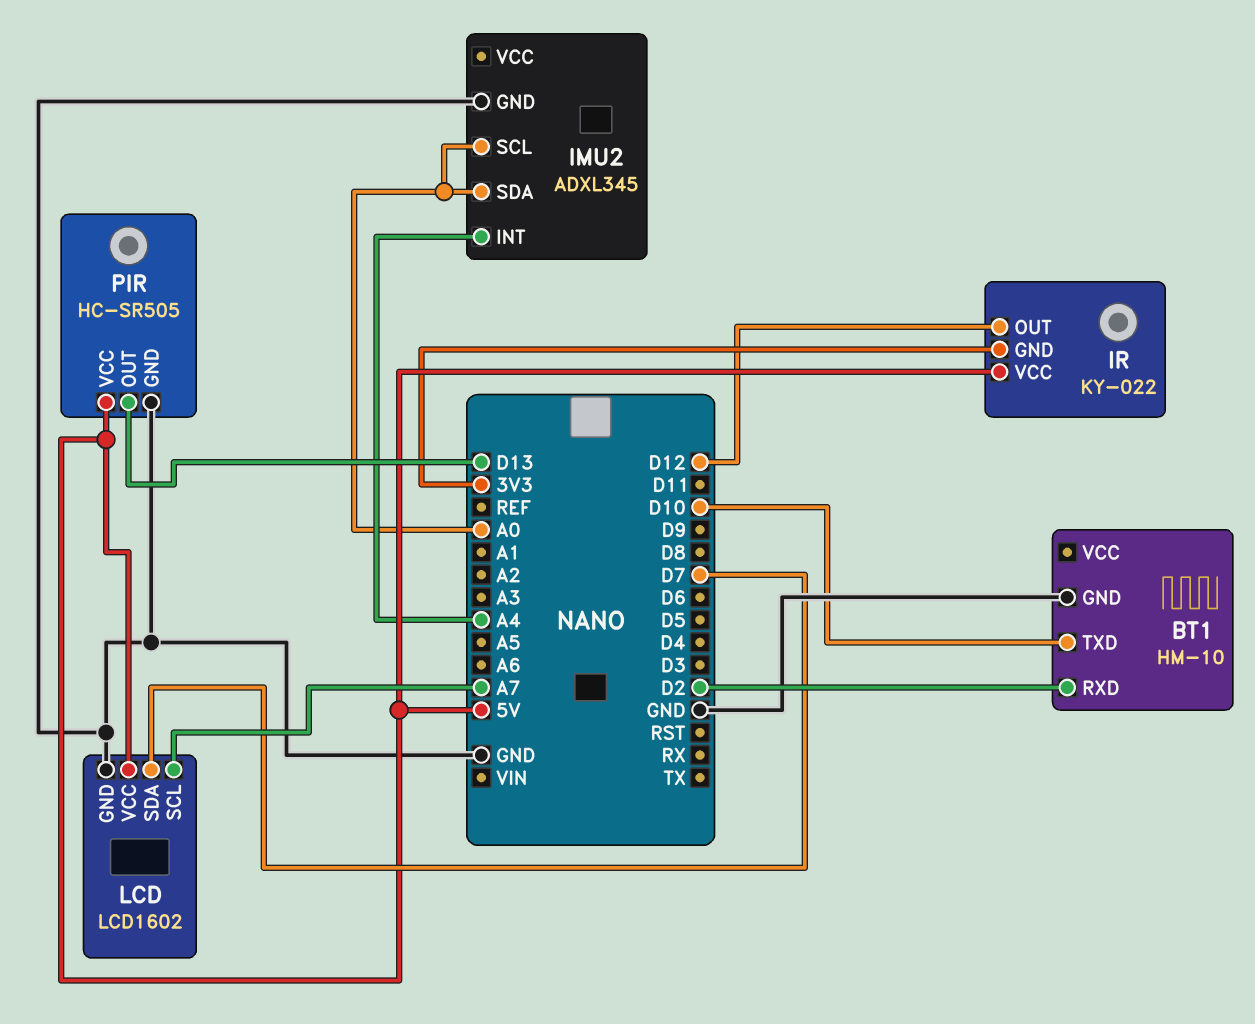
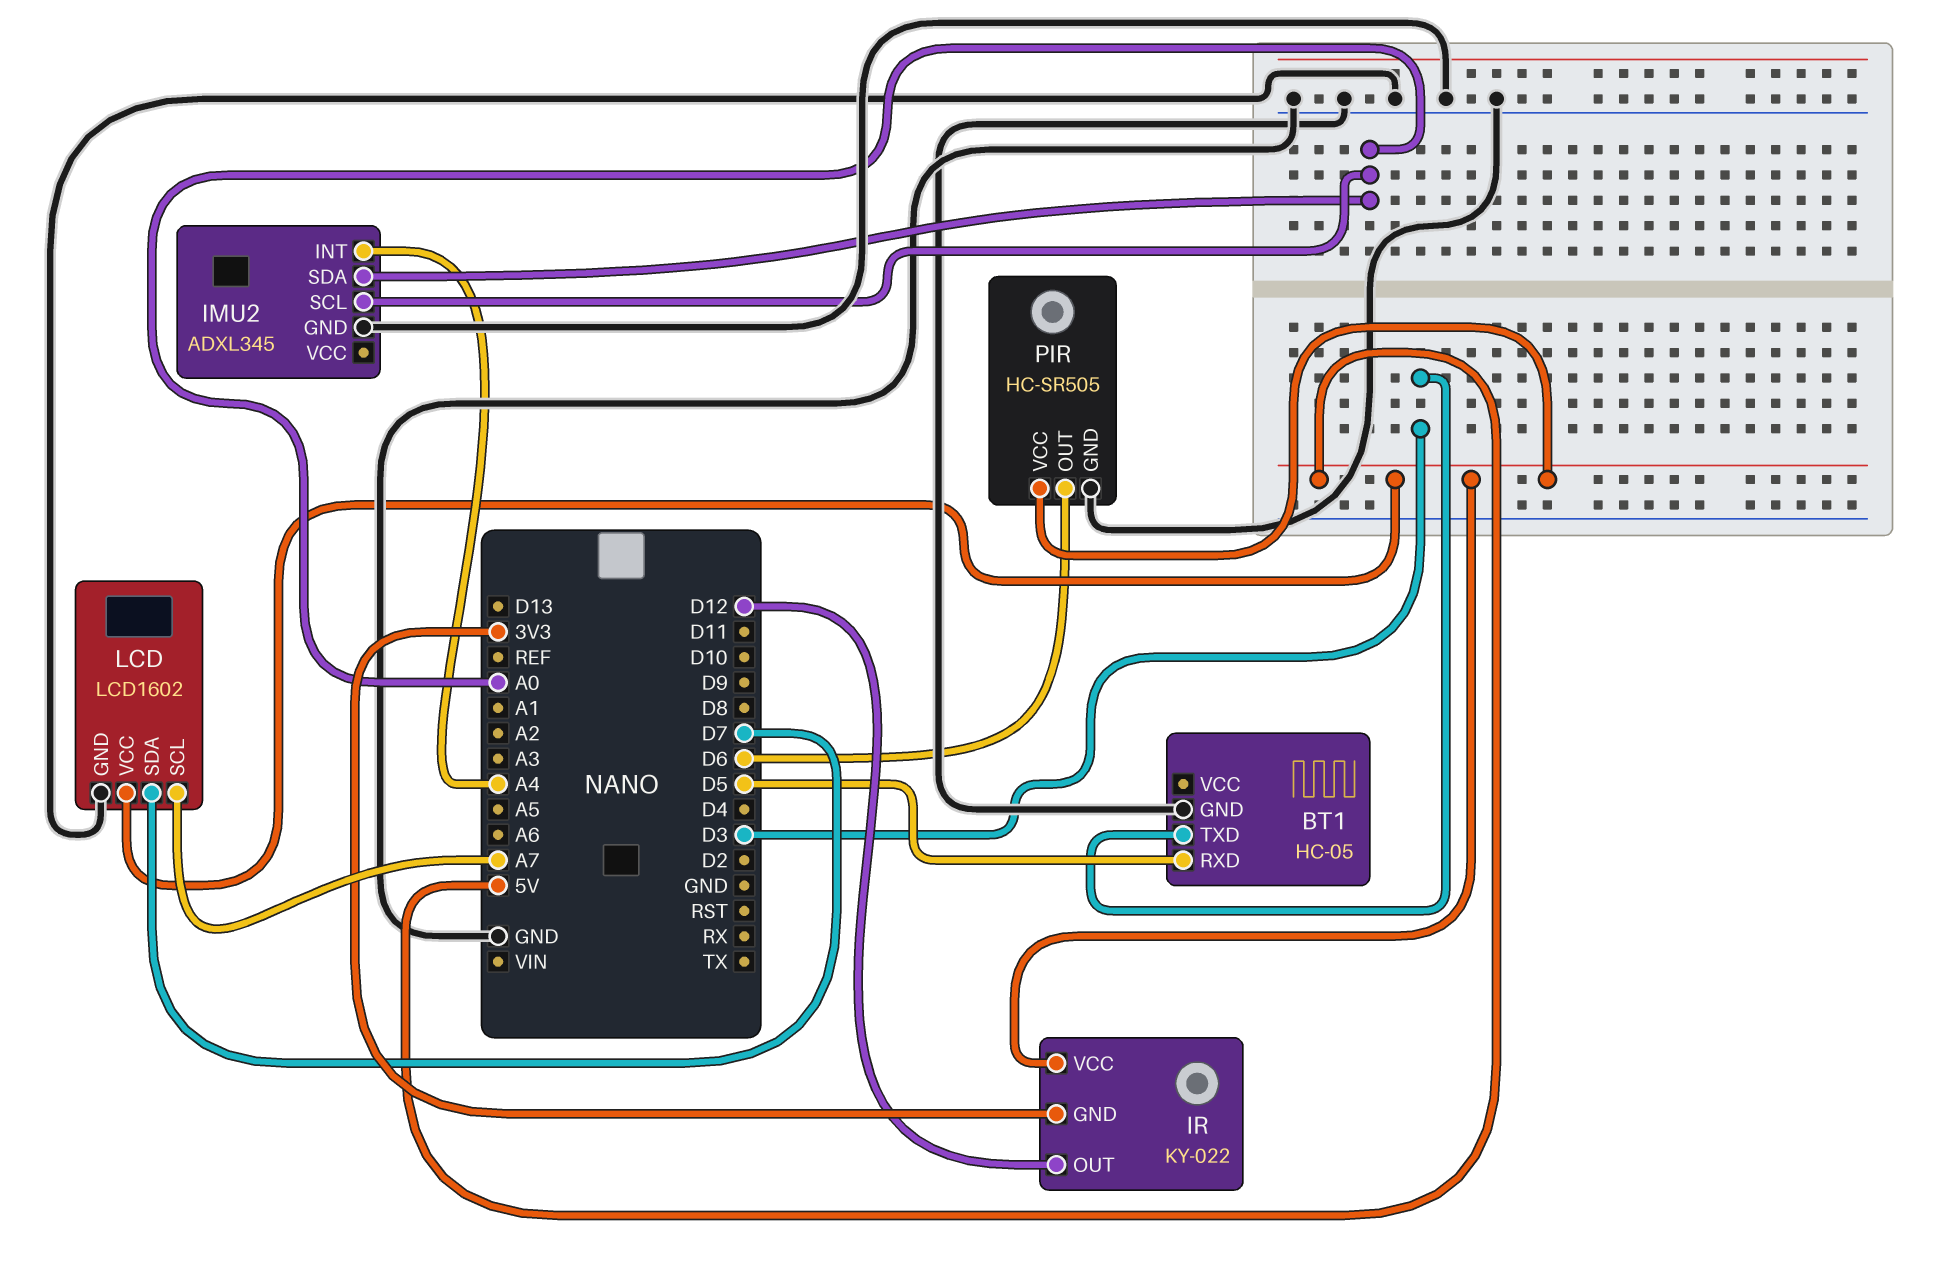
BT1: HM-10 -> HC-05
BT1 pin RXD: D2 -> D5
BT1 pin TXD: D10 -> D3
PIR pin OUT: D13 -> D6

